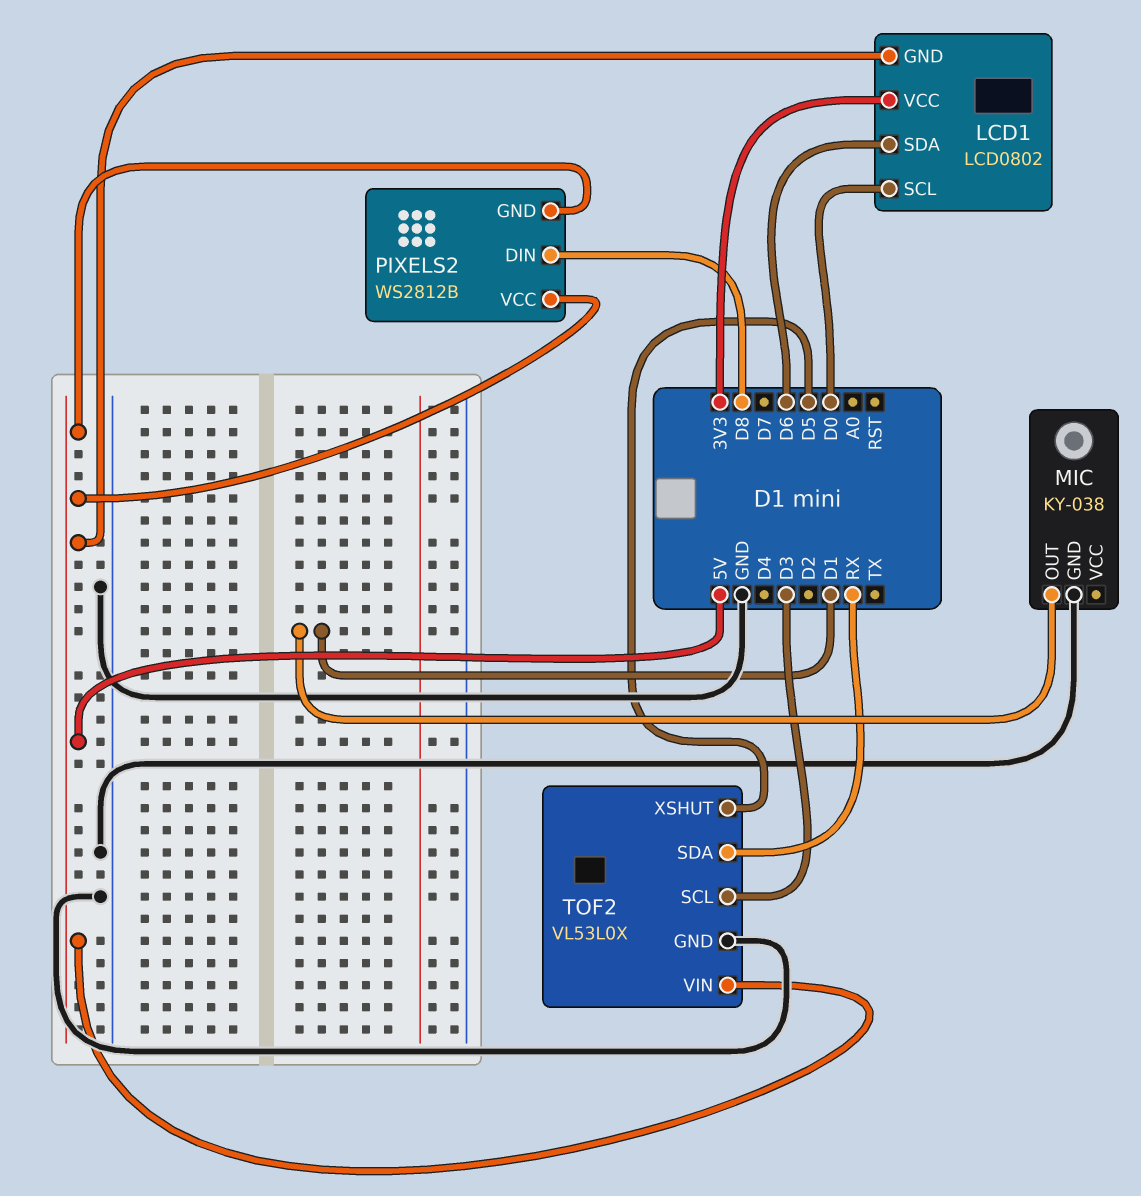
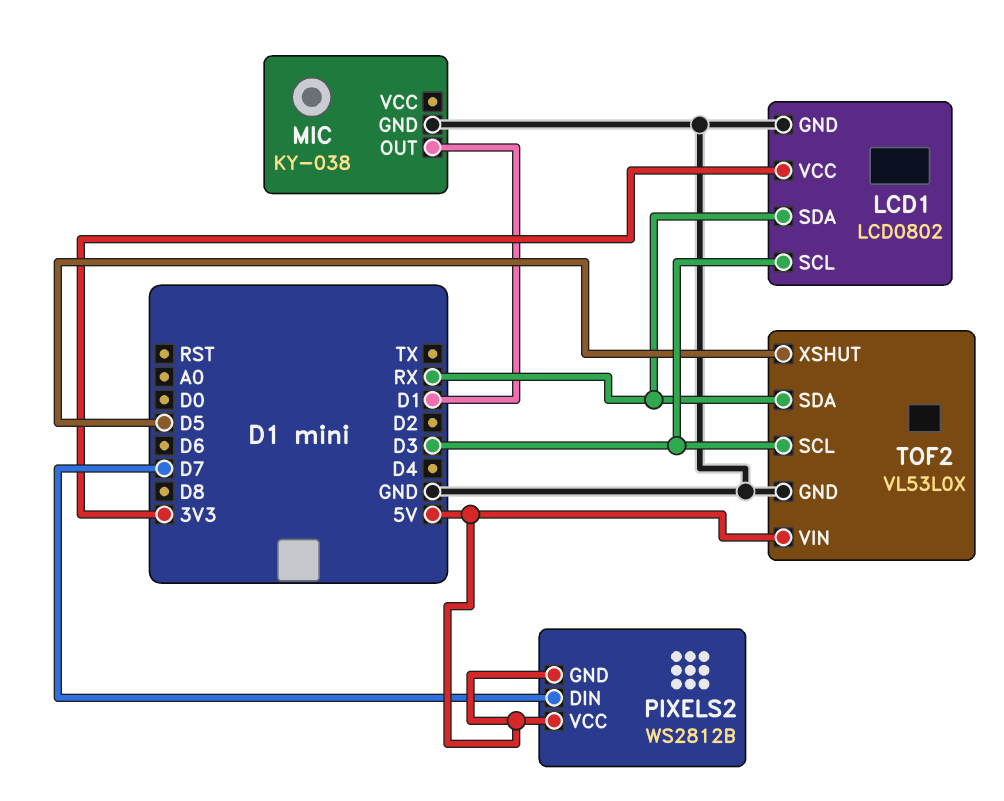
LCD1 pin GND: 5V -> GND
LCD1 pin SCL: D0 -> D3
LCD1 pin SDA: D6 -> RX
PIXELS2 pin DIN: D8 -> D7

